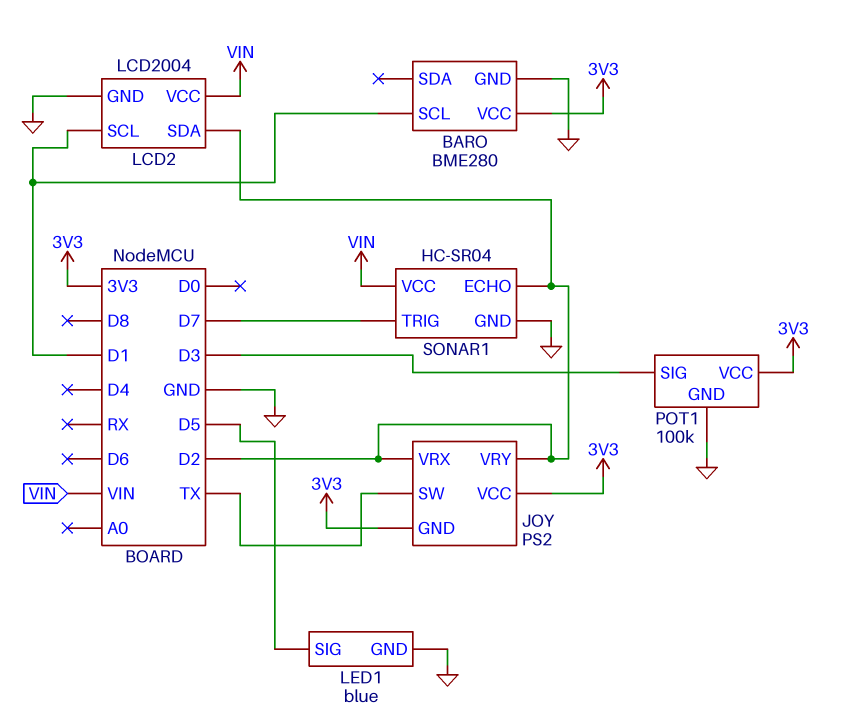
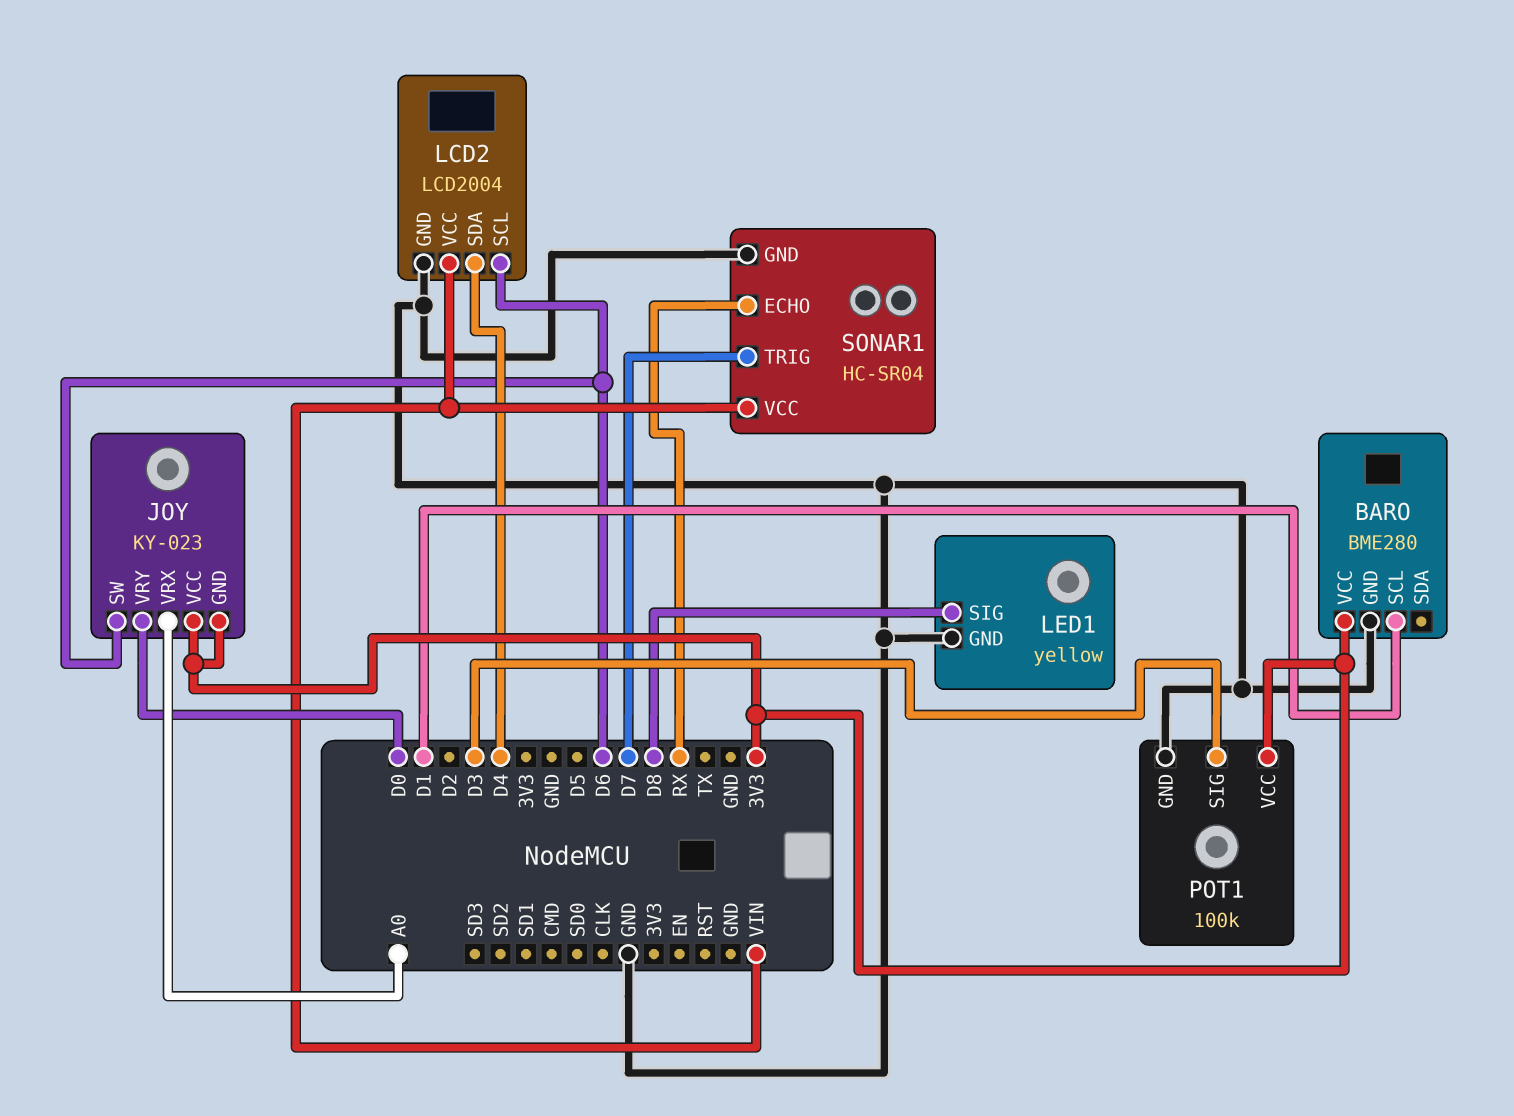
JOY: PS2 -> KY-023
JOY pin SW: TX -> D6
JOY pin VRX: D2 -> A0
JOY pin VRY: D2 -> D0
LCD2 pin SCL: D1 -> D6
LCD2 pin SDA: D2 -> D4
LED1: blue -> yellow
LED1 pin SIG: D5 -> D8
SONAR1 pin ECHO: D2 -> RX

